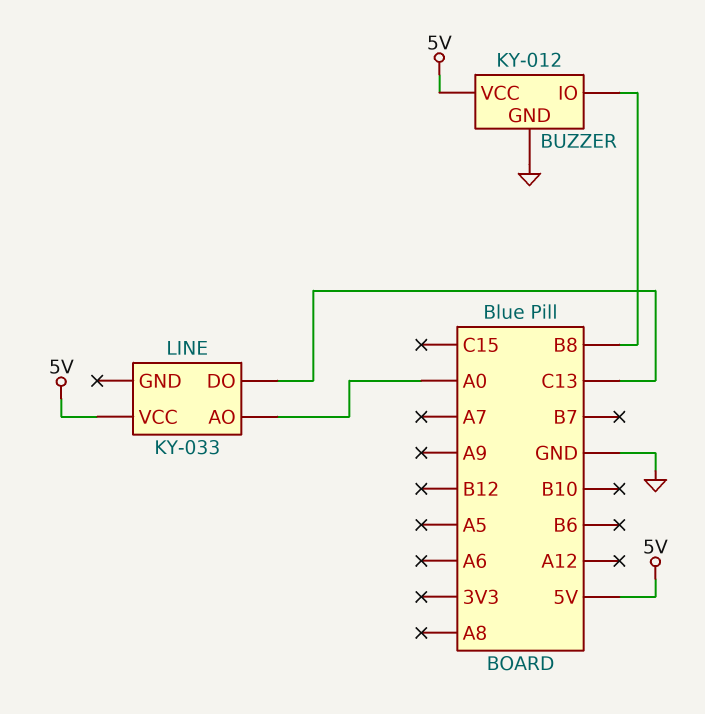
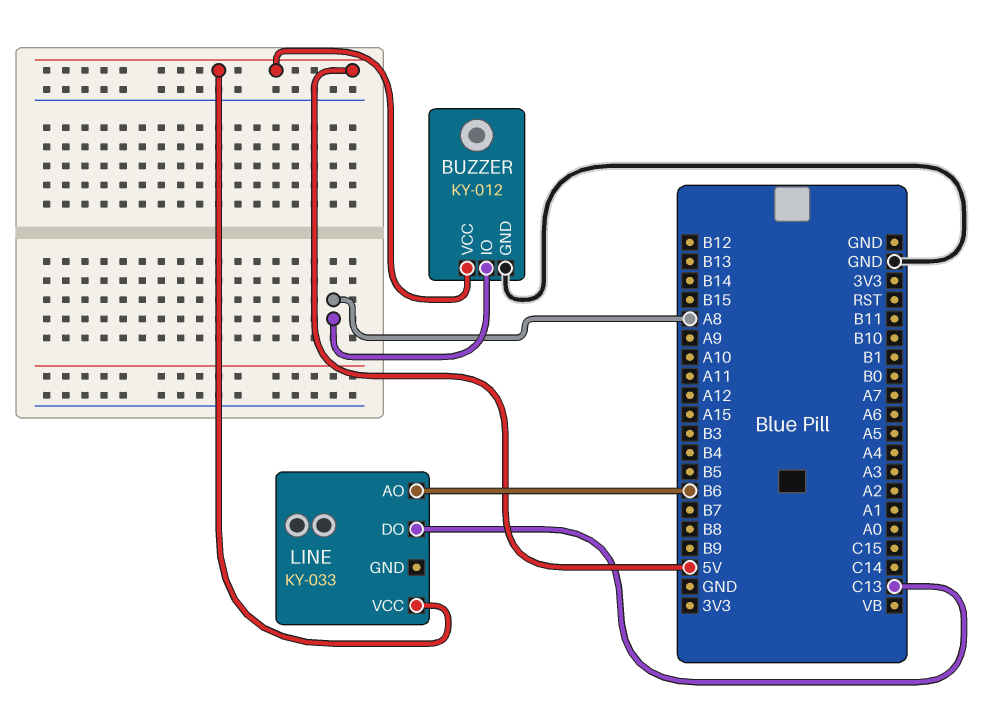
BUZZER pin IO: B8 -> A8
LINE pin AO: A0 -> B6

